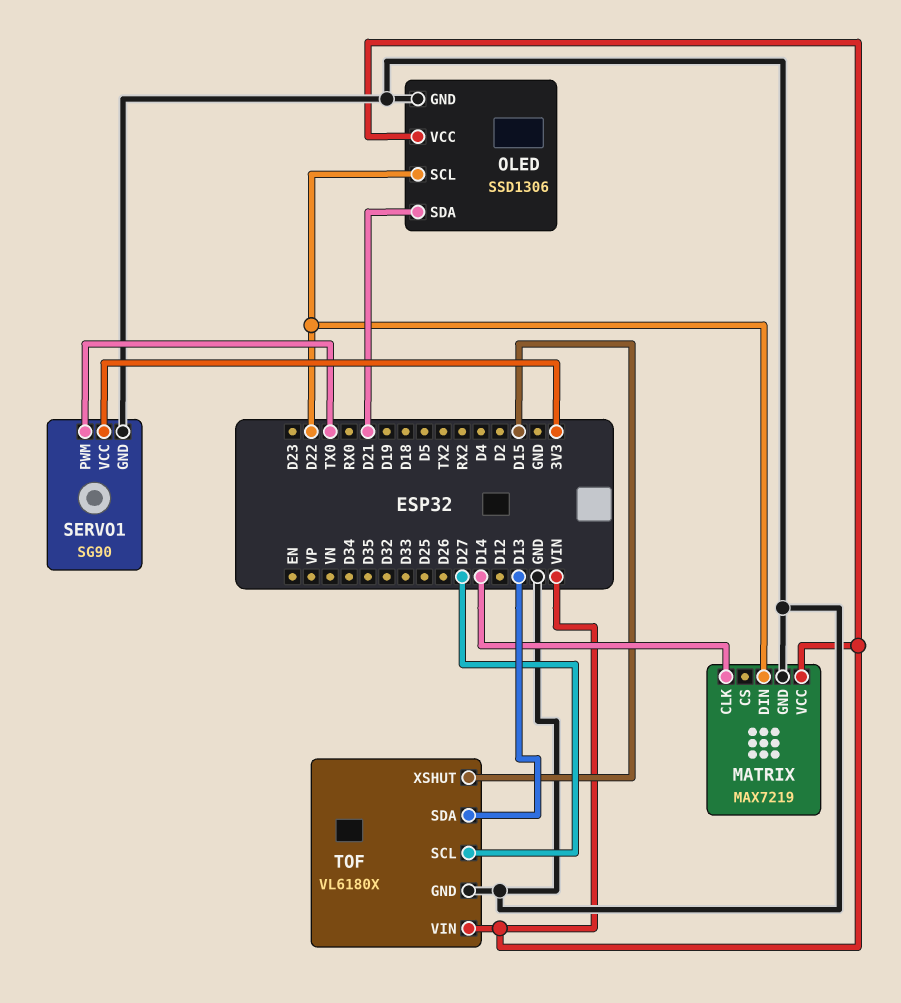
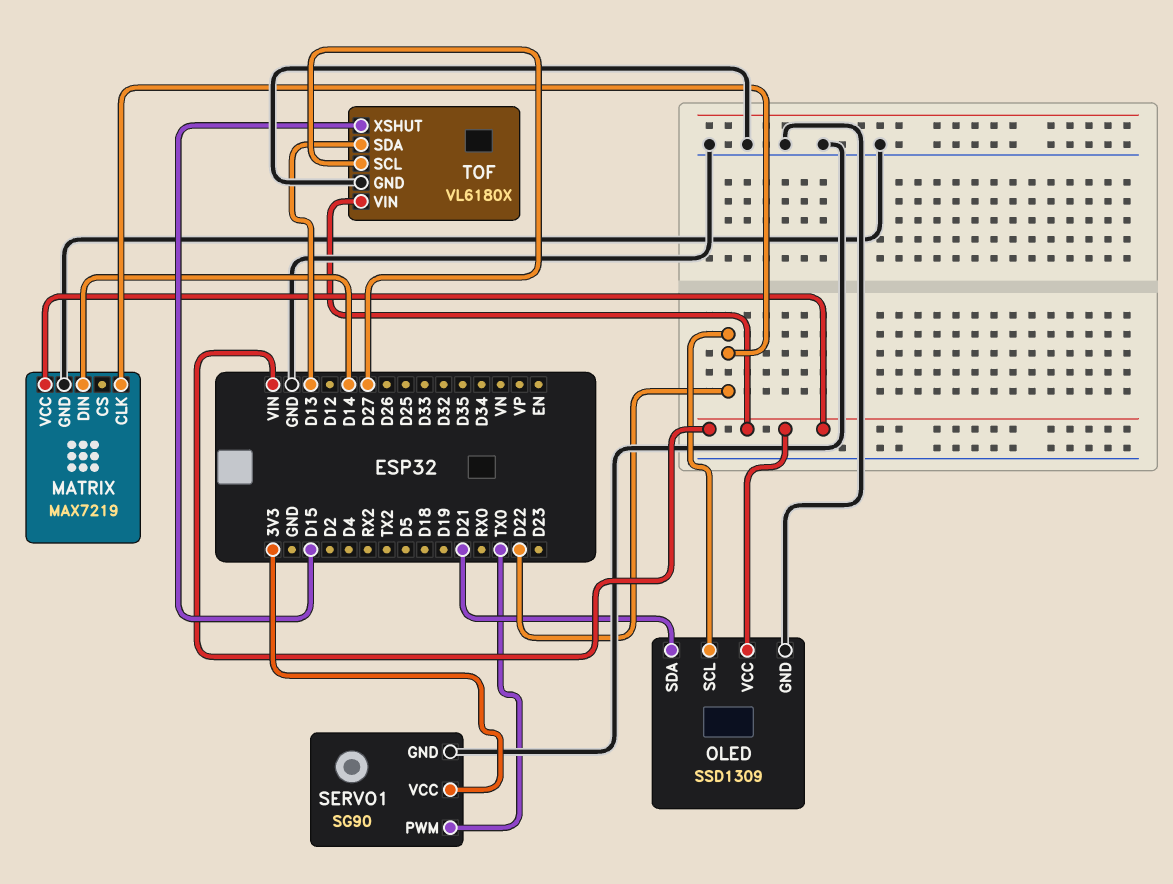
MATRIX pin CLK: D14 -> D22
MATRIX pin DIN: D22 -> D14
OLED: SSD1306 -> SSD1309

